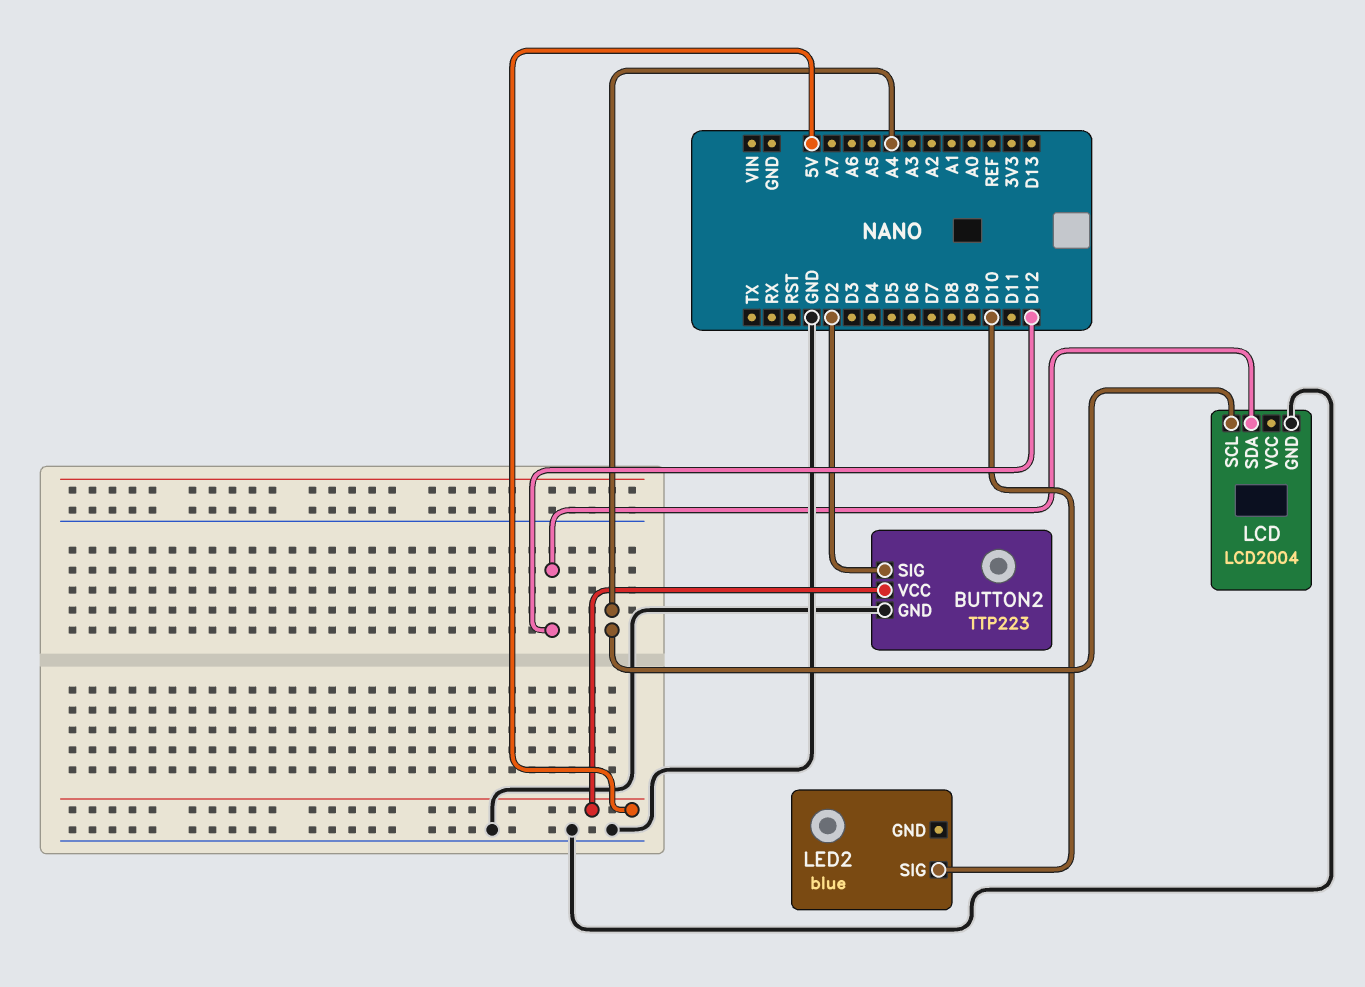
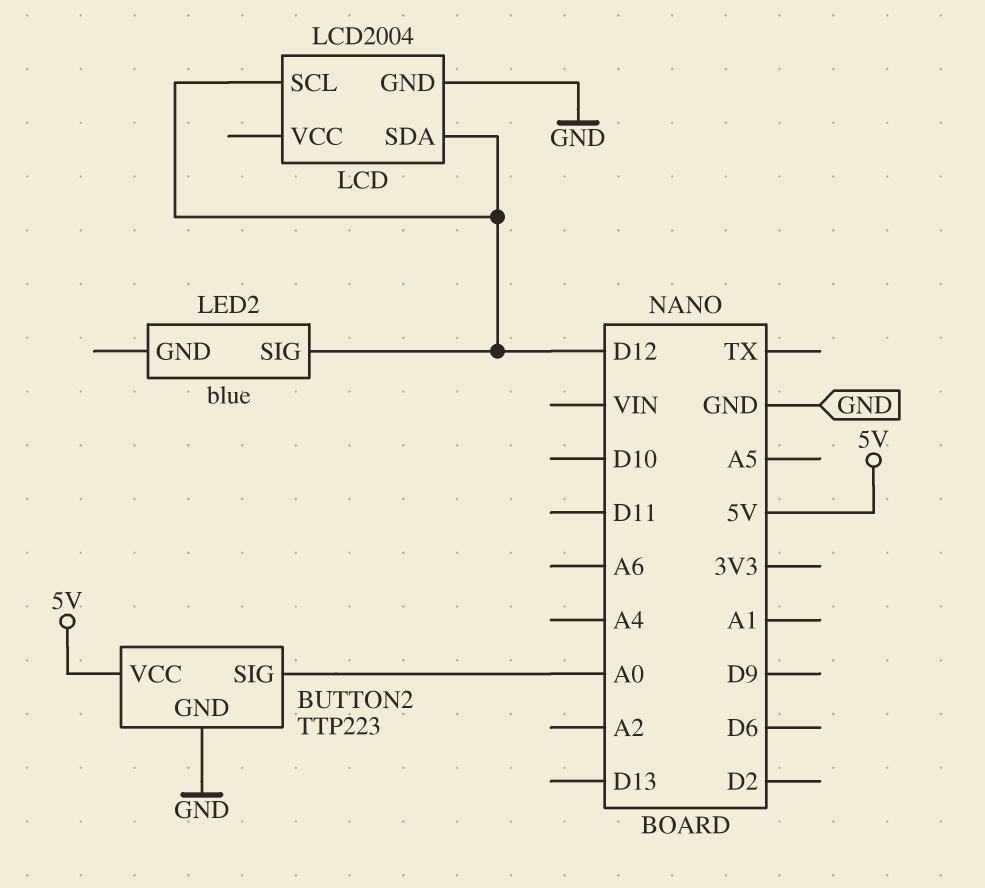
BUTTON2 pin SIG: D2 -> A0
LCD pin SCL: A4 -> D12
LED2 pin SIG: D10 -> D12

